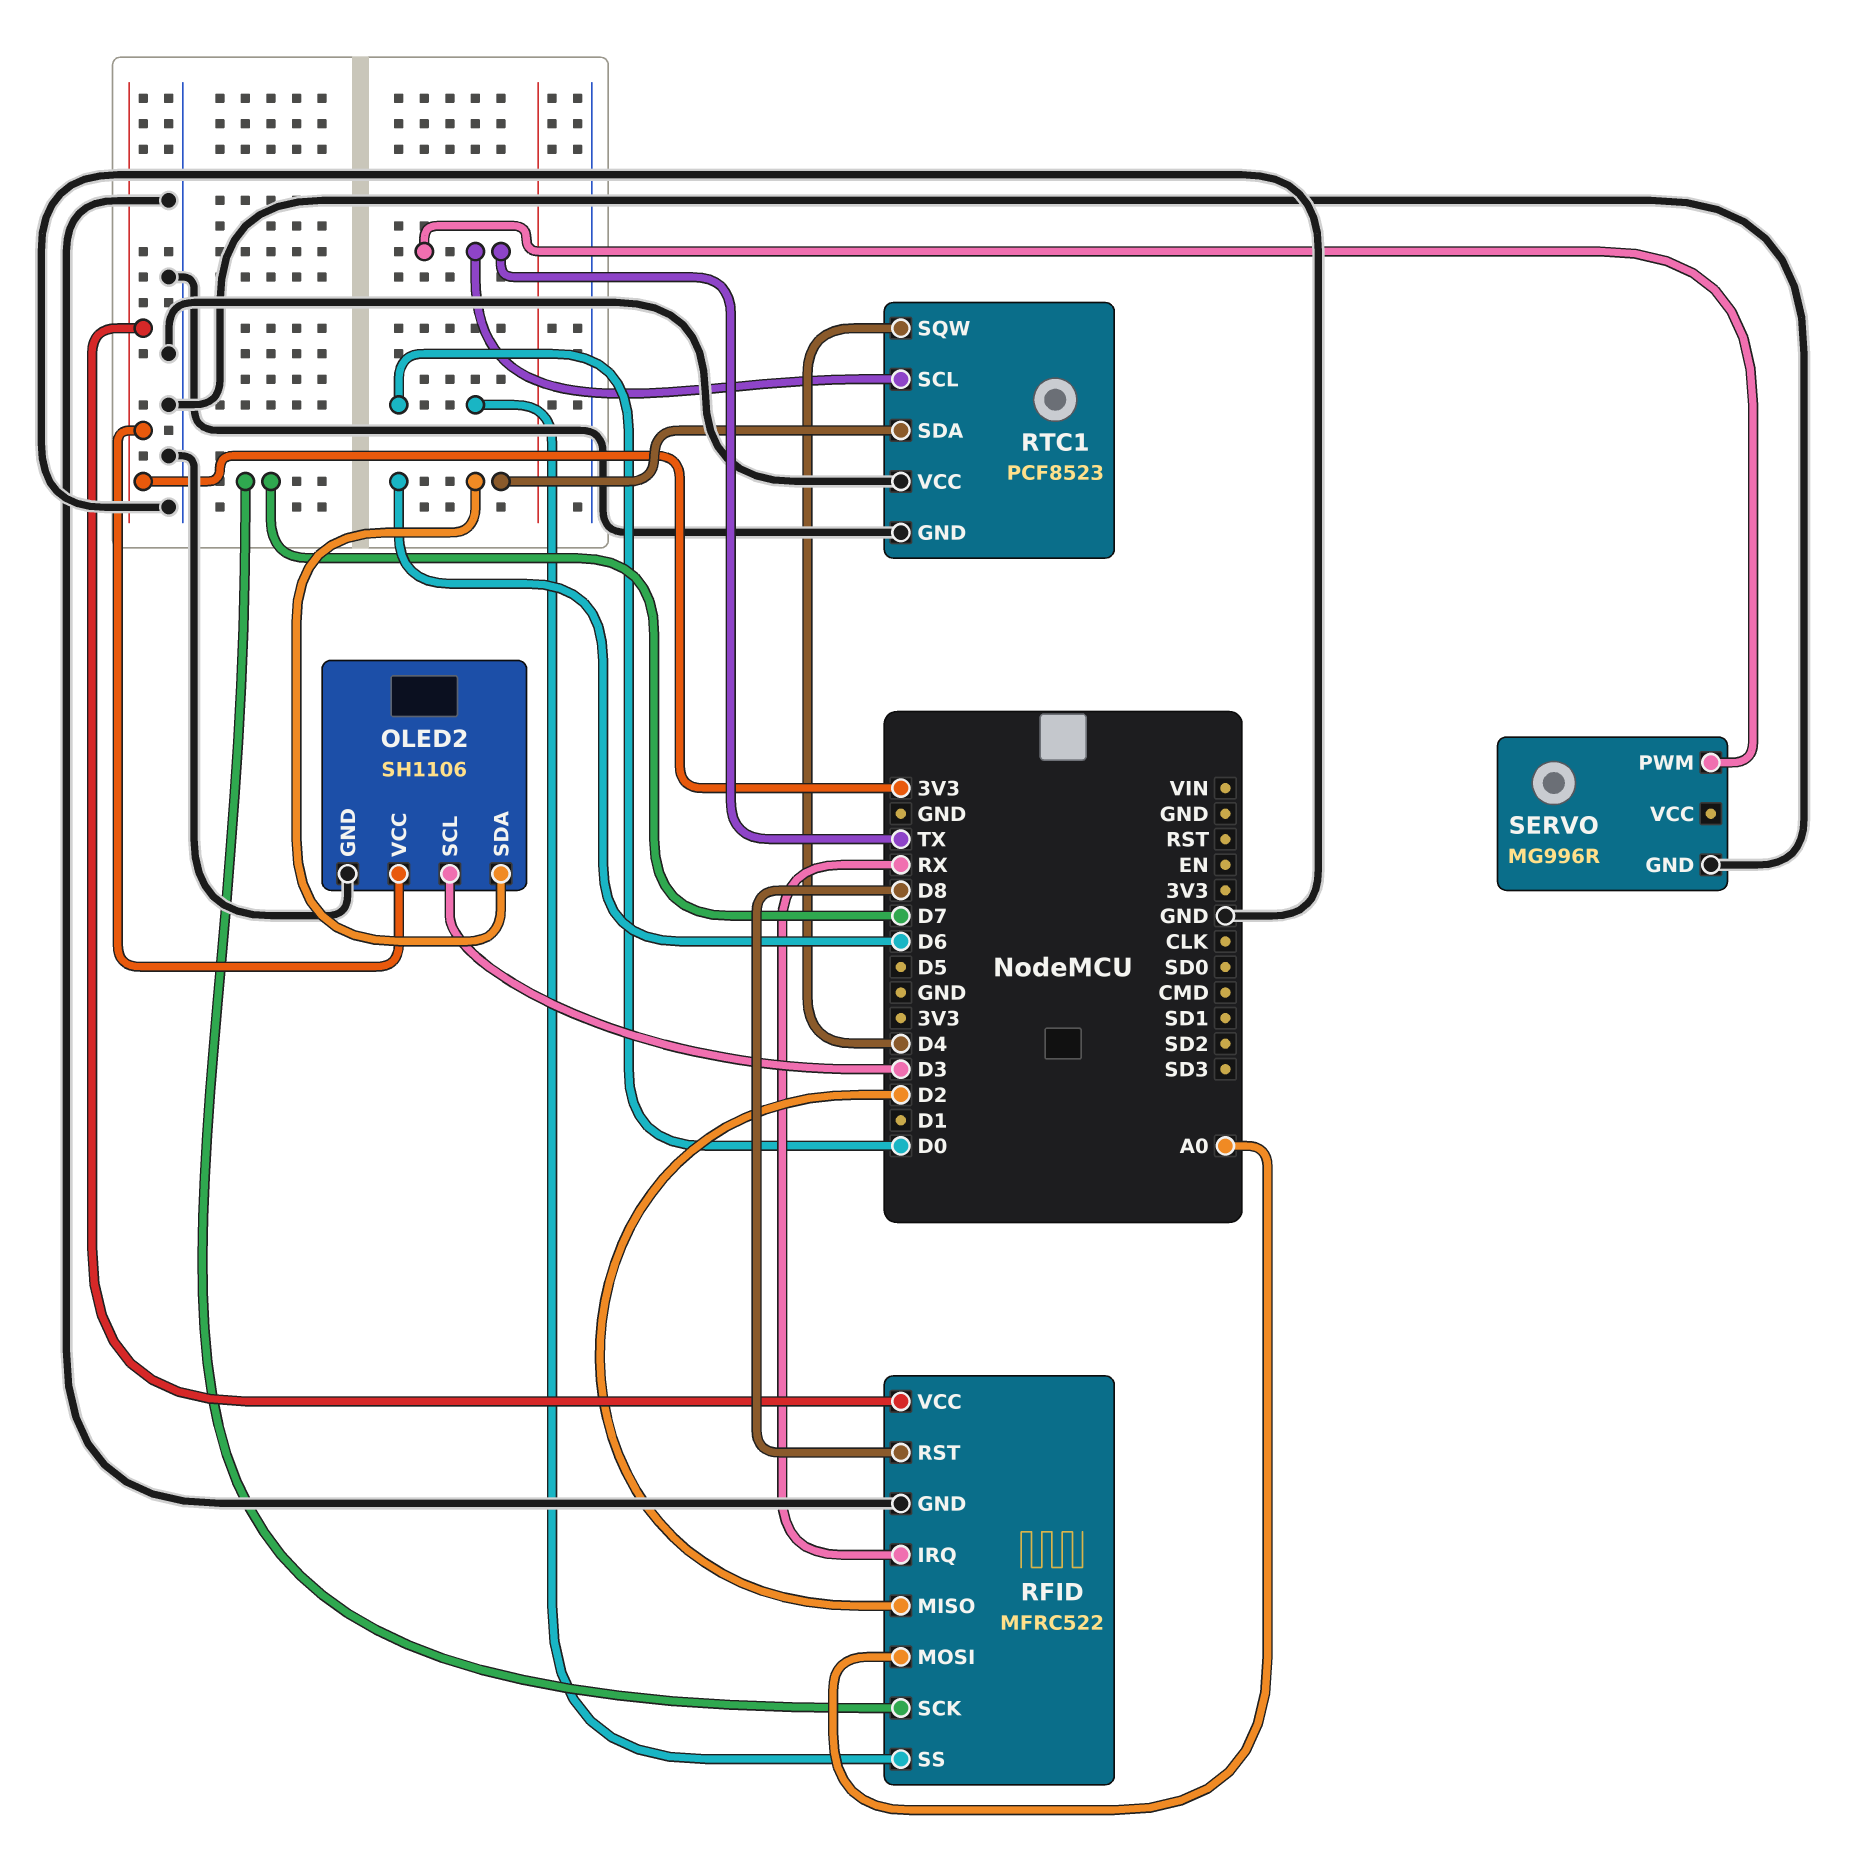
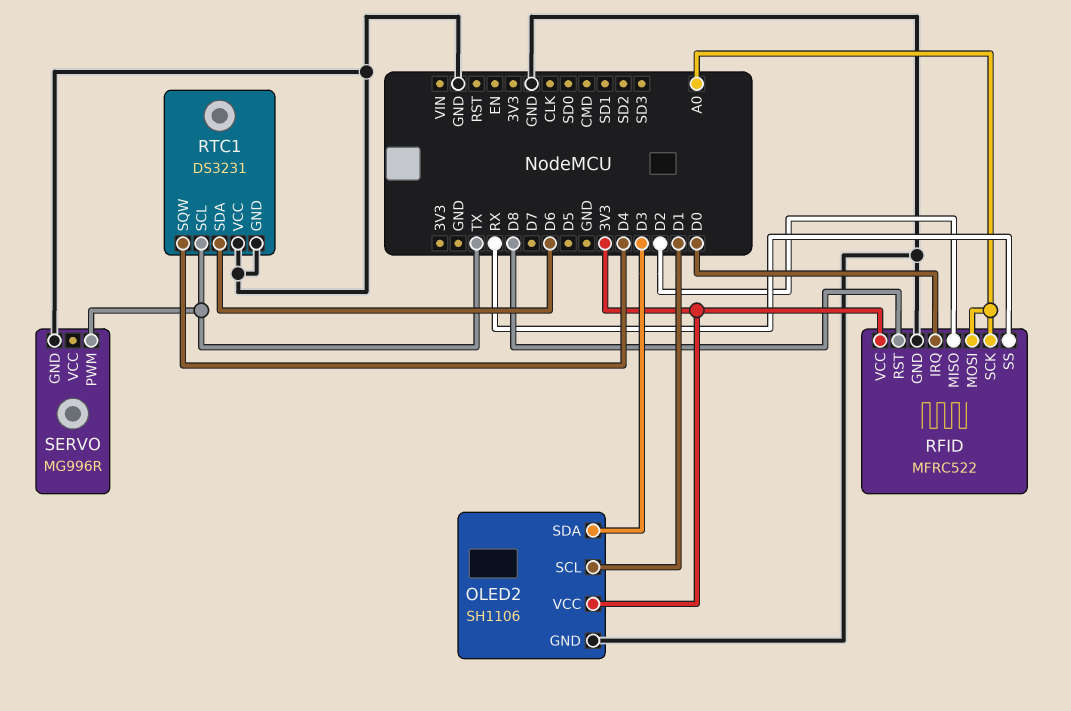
OLED2 pin SCL: D3 -> D1
OLED2 pin SDA: D6 -> D3
RFID pin IRQ: RX -> D0
RFID pin SCK: D7 -> A0
RFID pin SS: D0 -> RX
RTC1: PCF8523 -> DS3231

